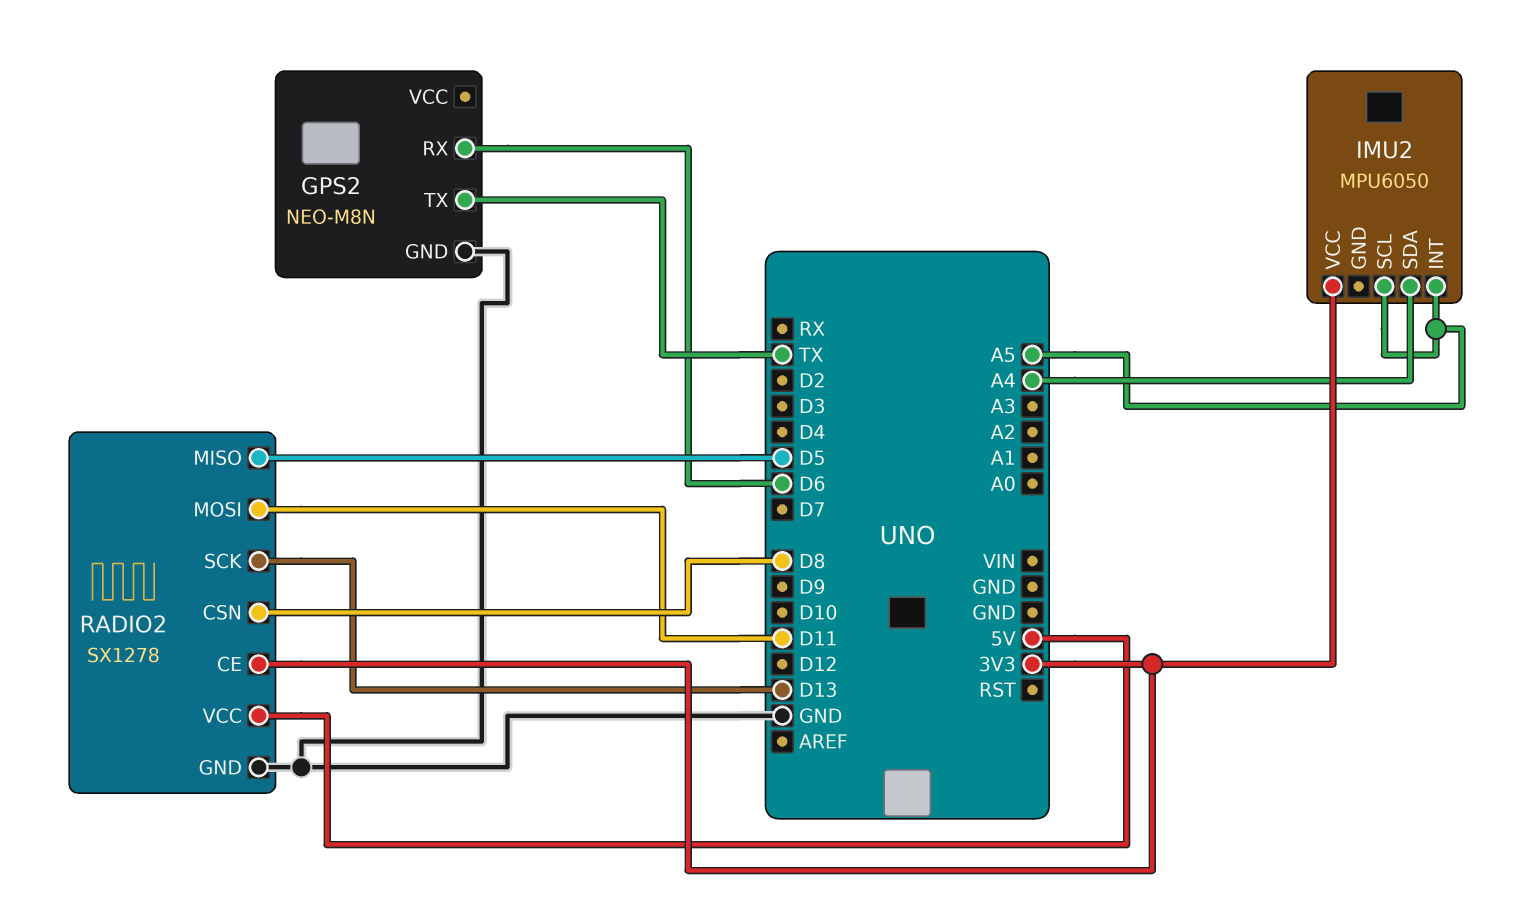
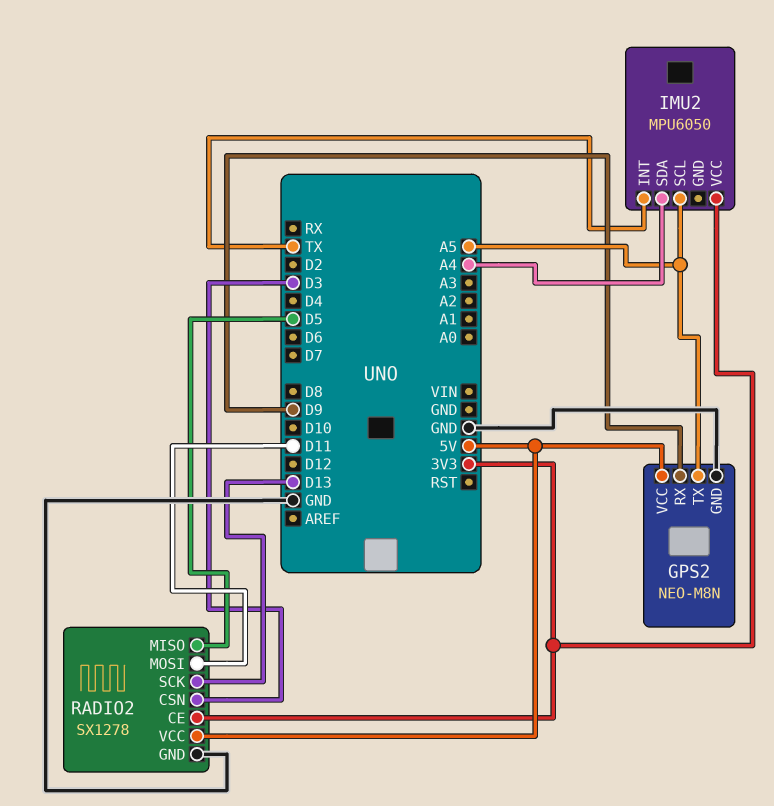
GPS2 pin RX: D6 -> D9
GPS2 pin TX: TX -> A5
GPS2 pin VCC: none -> 5V
IMU2 pin INT: A5 -> TX
RADIO2 pin CSN: D8 -> D3

